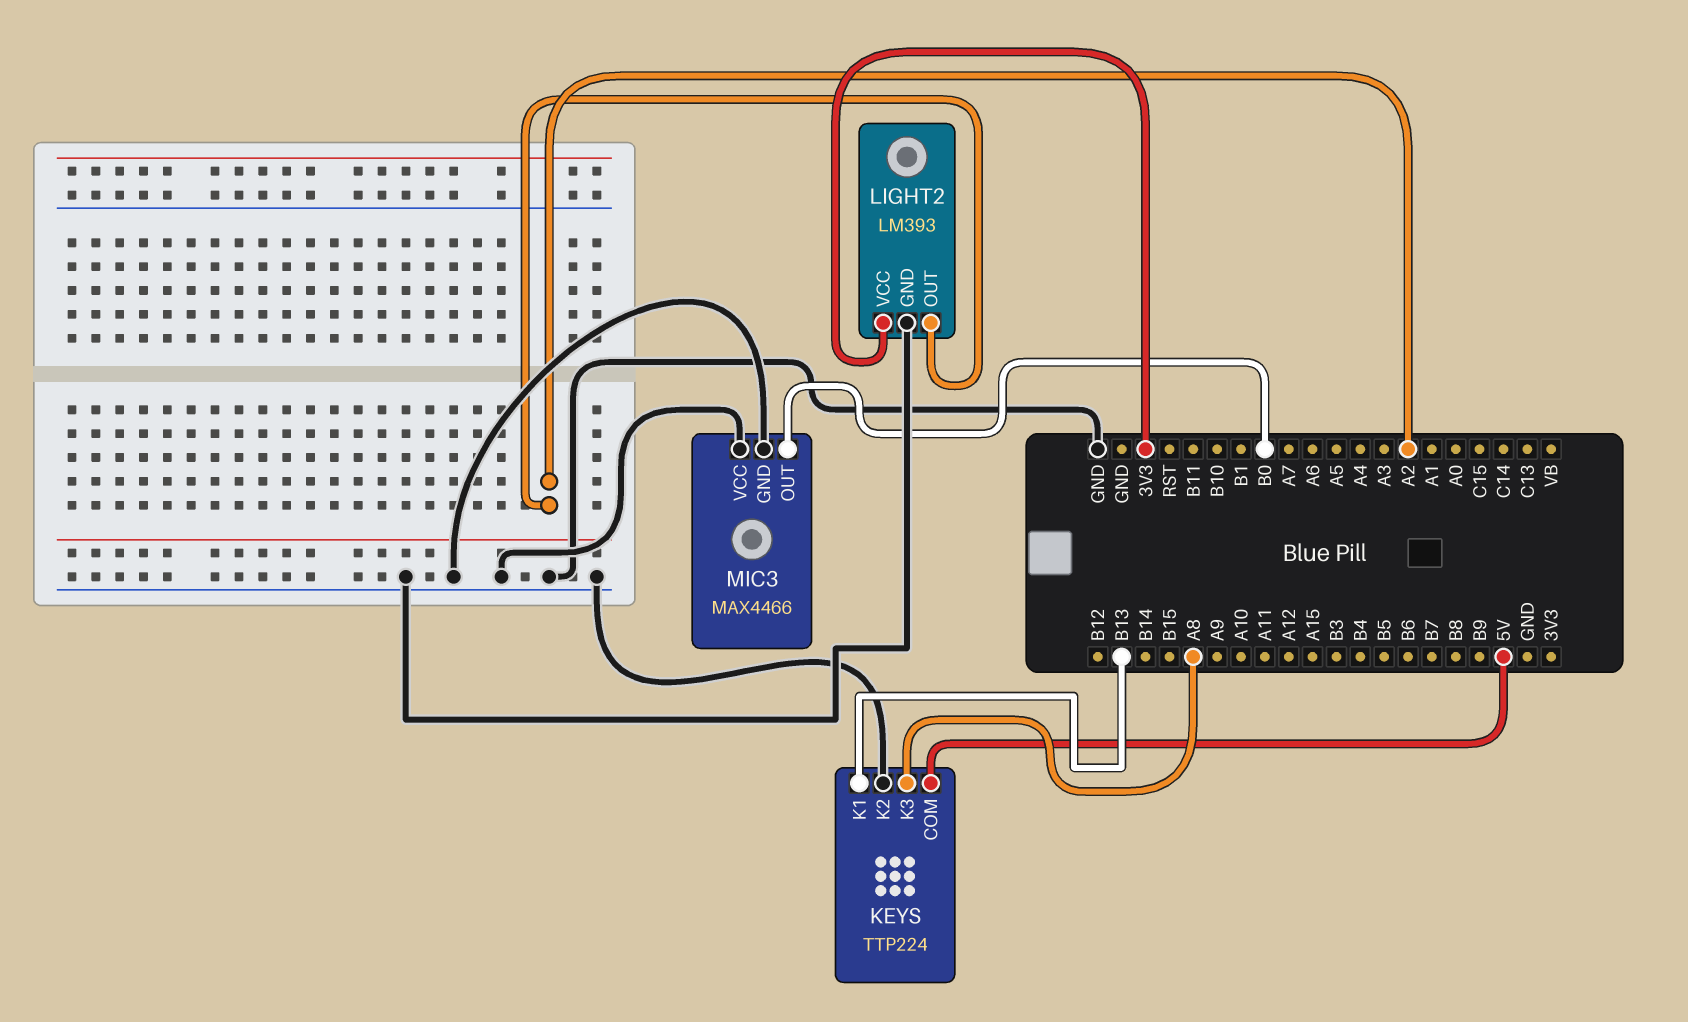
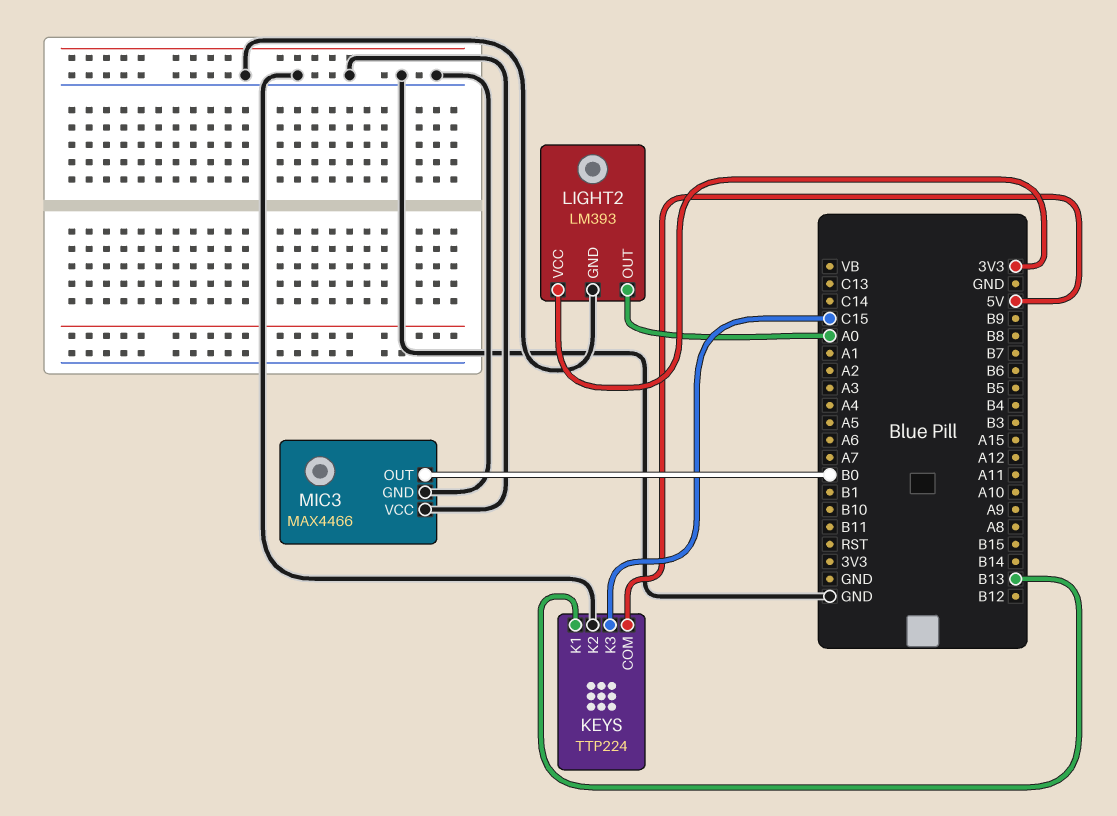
KEYS pin K3: A8 -> C15
LIGHT2 pin OUT: A2 -> A0

